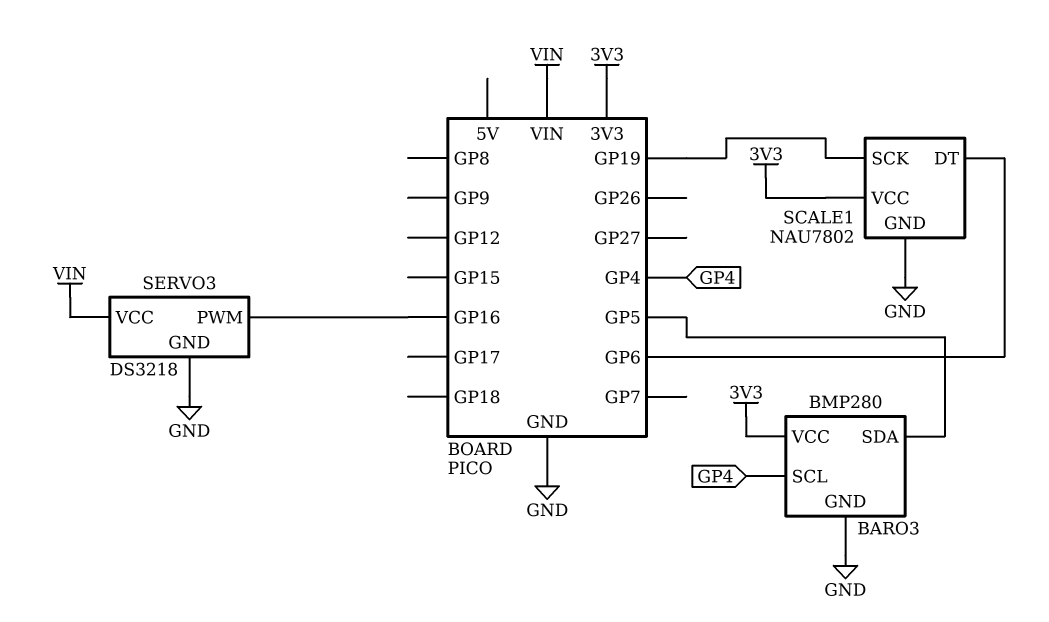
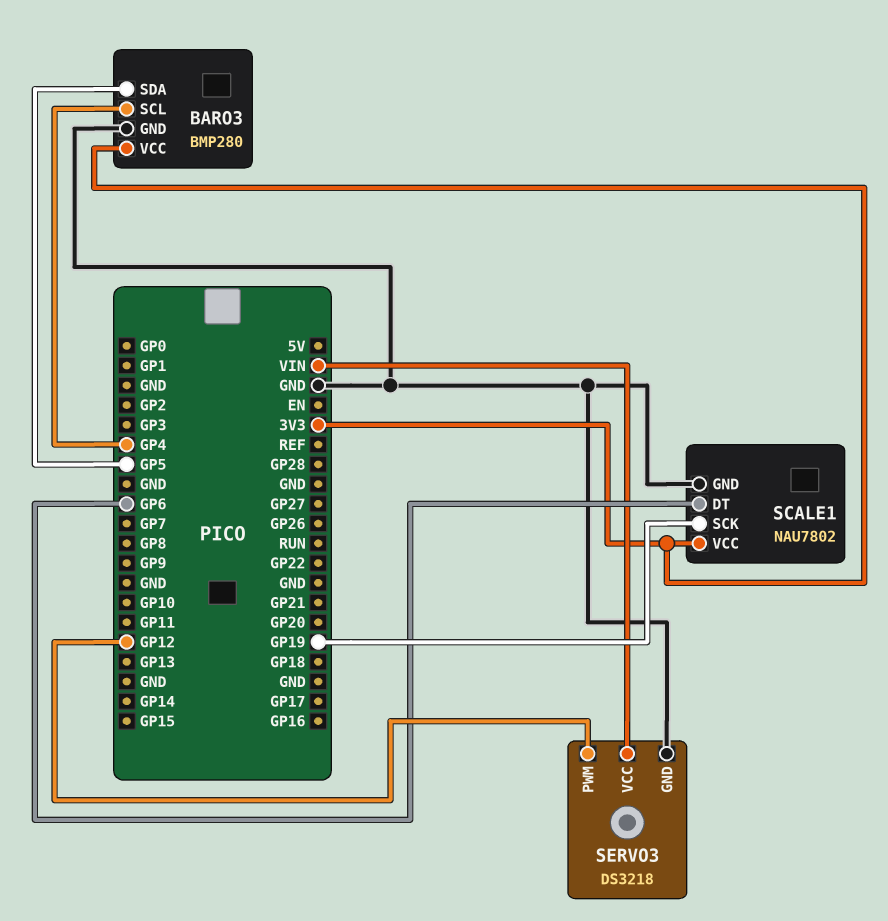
SERVO3 pin PWM: GP16 -> GP12

